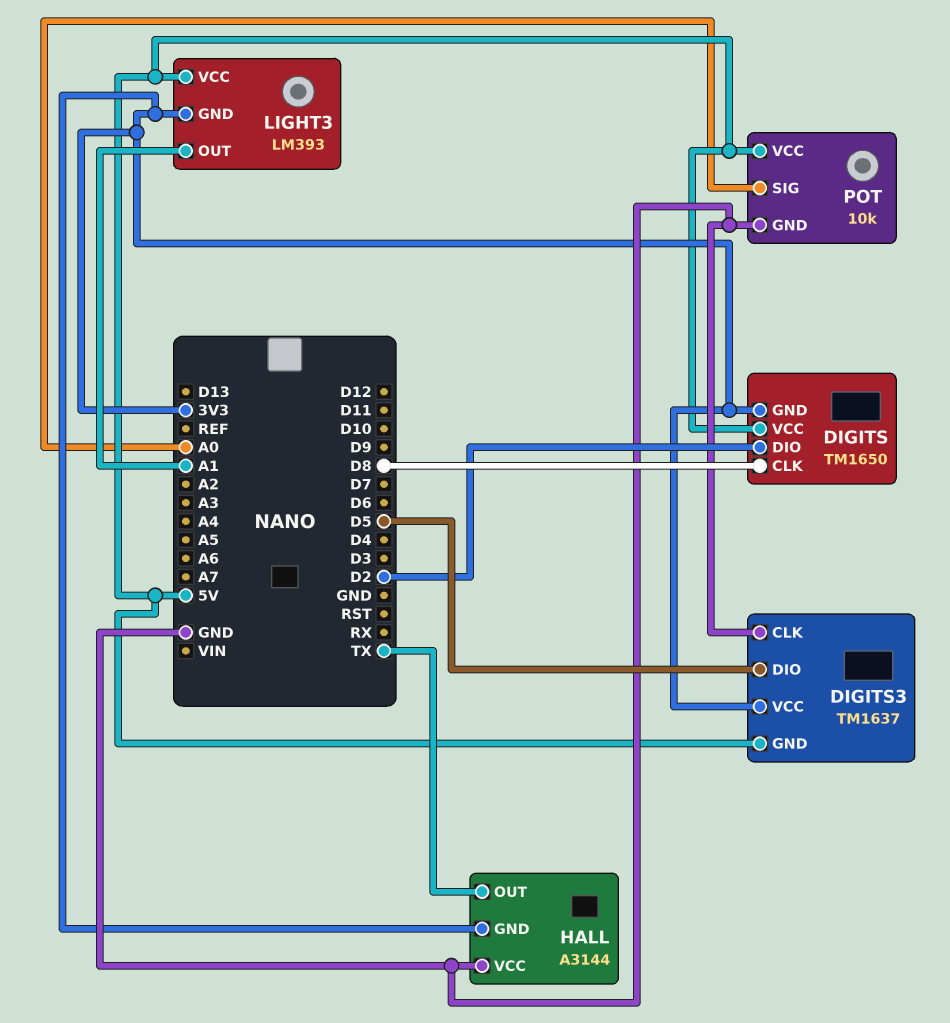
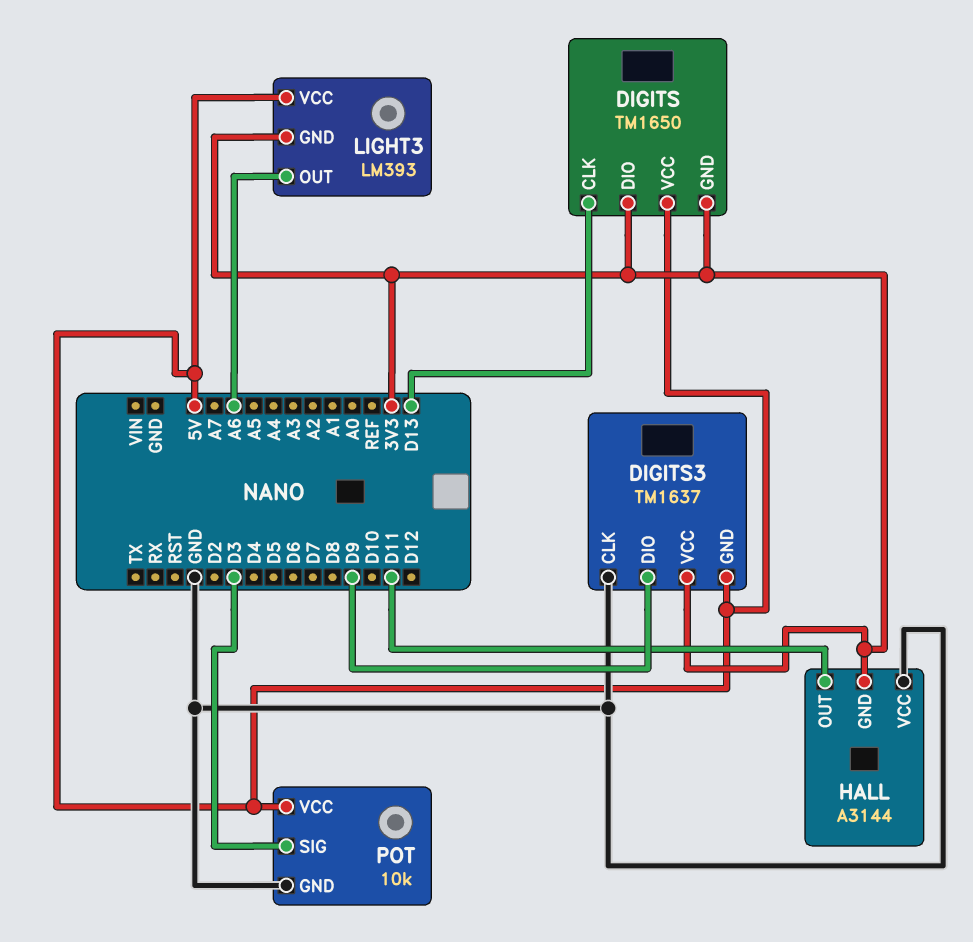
DIGITS pin CLK: D8 -> D13
DIGITS pin DIO: D2 -> 3V3
DIGITS3 pin DIO: D5 -> D9
HALL pin OUT: TX -> D11
LIGHT3 pin OUT: A1 -> A6
POT pin SIG: A0 -> D3

